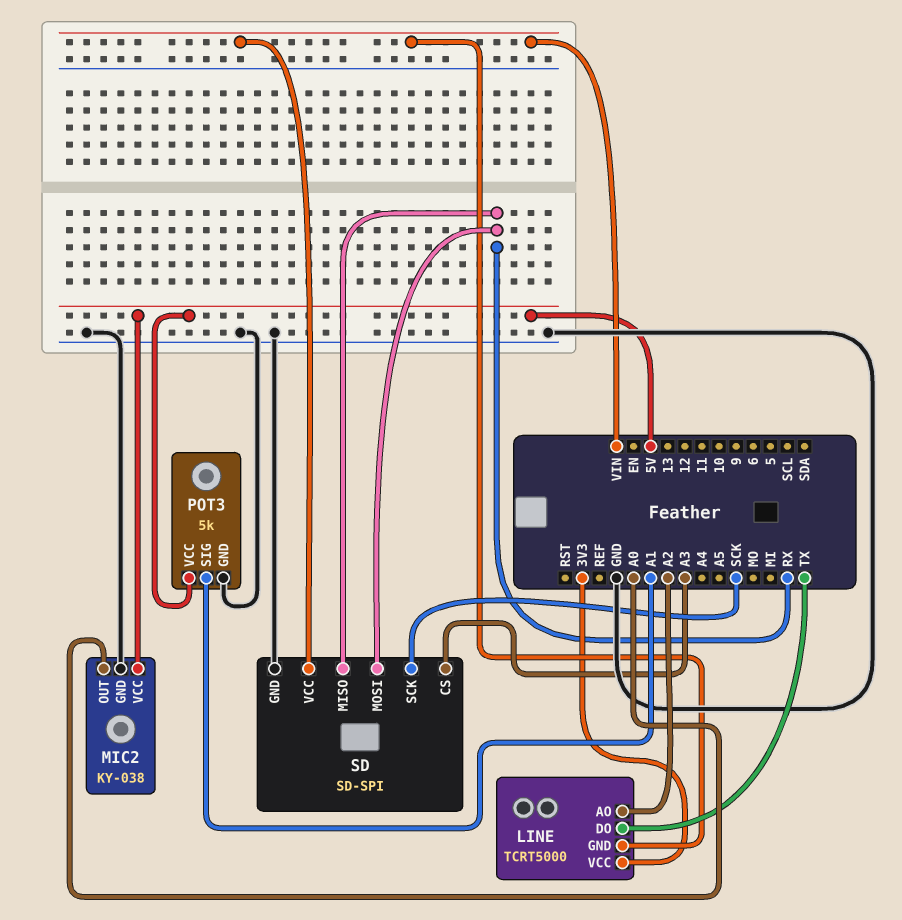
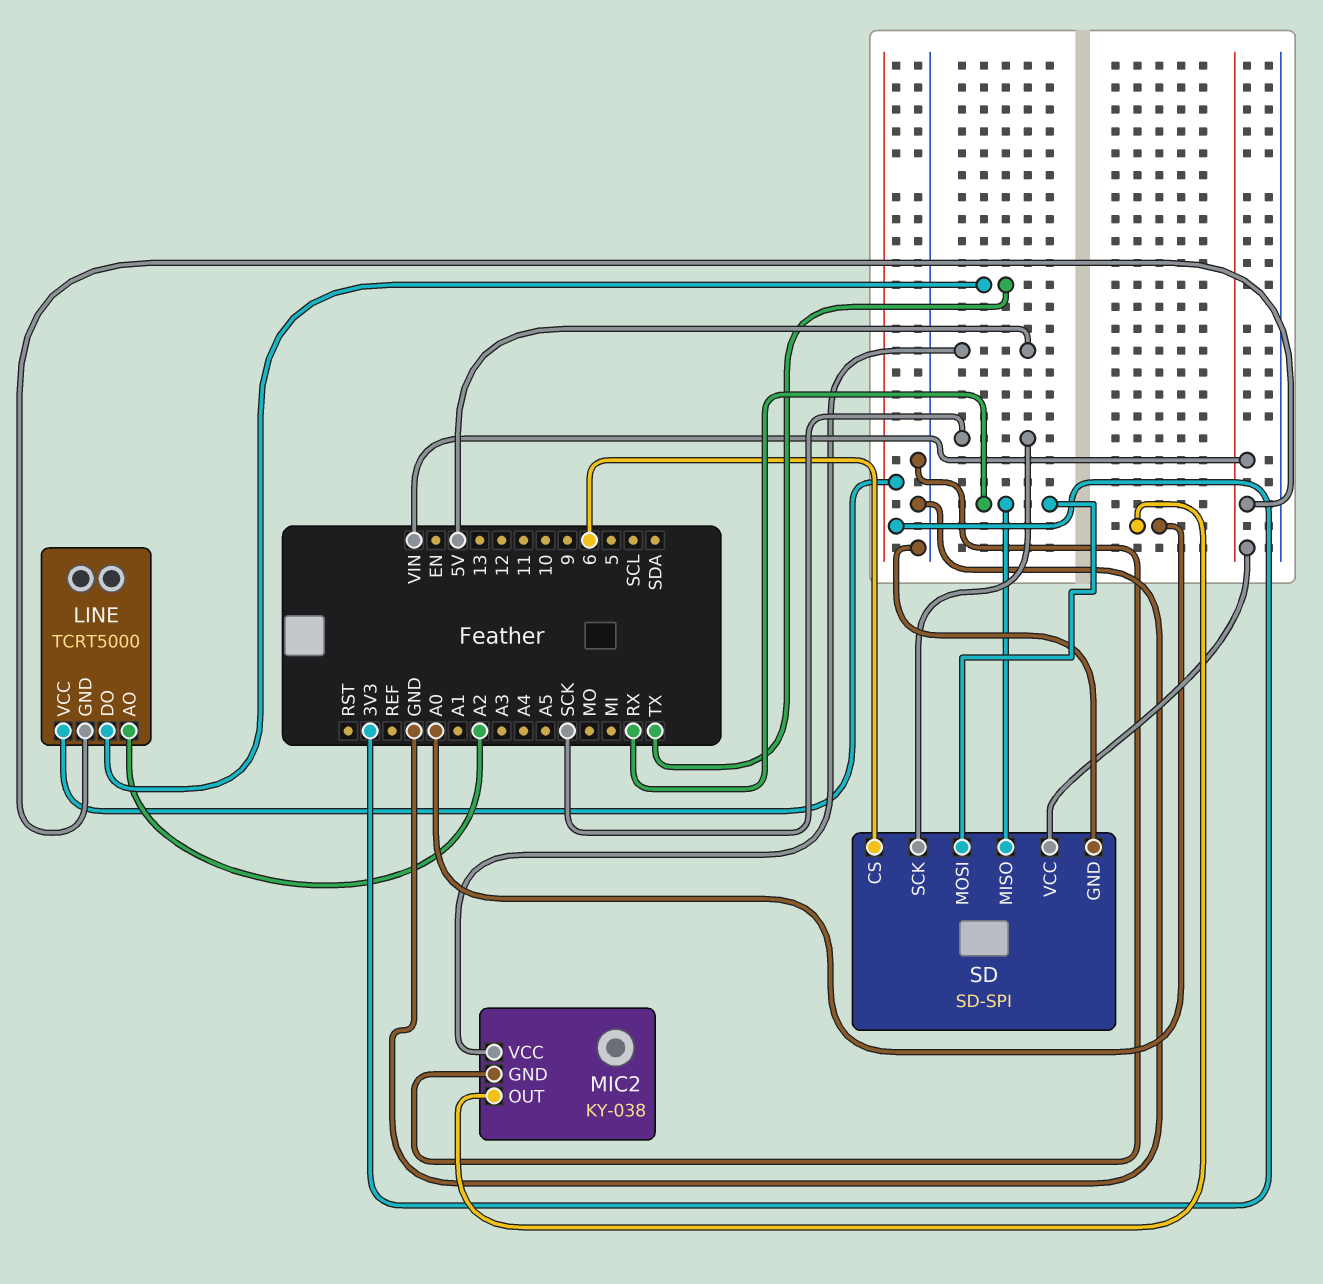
POT3: 5k -> none
POT3 pin GND: GND -> none
POT3 pin SIG: A1 -> none
POT3 pin VCC: 5V -> none
SD pin CS: A3 -> 6

